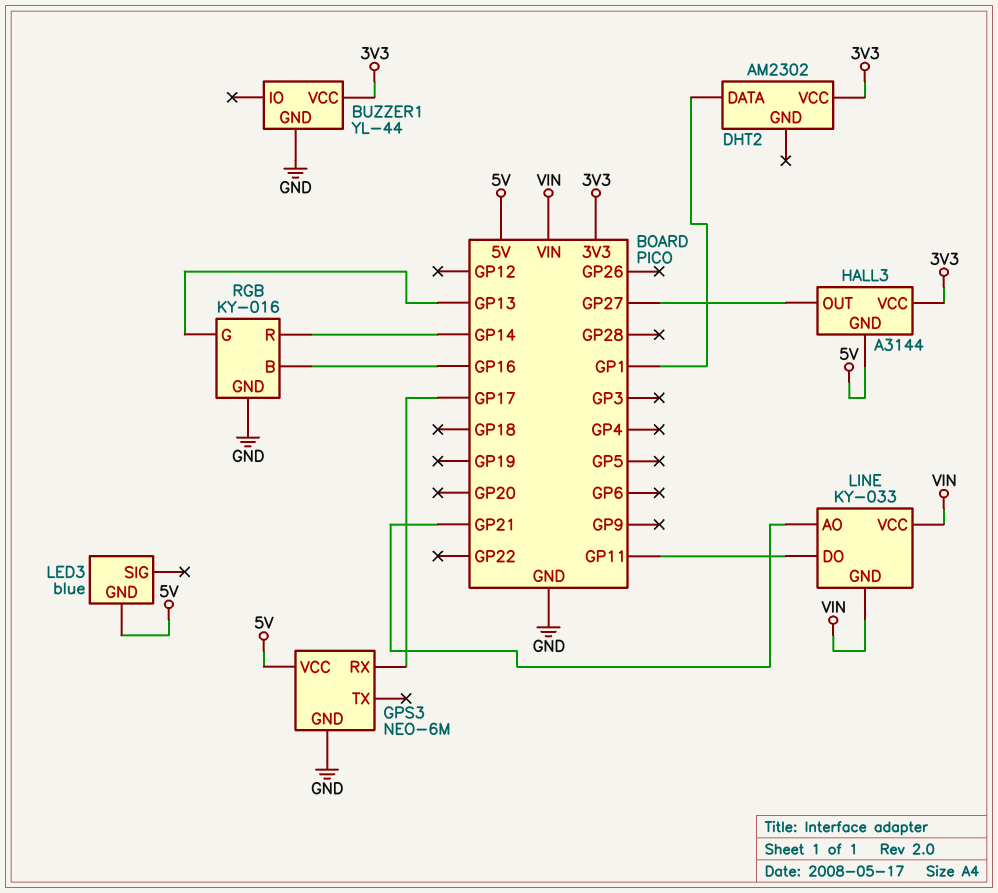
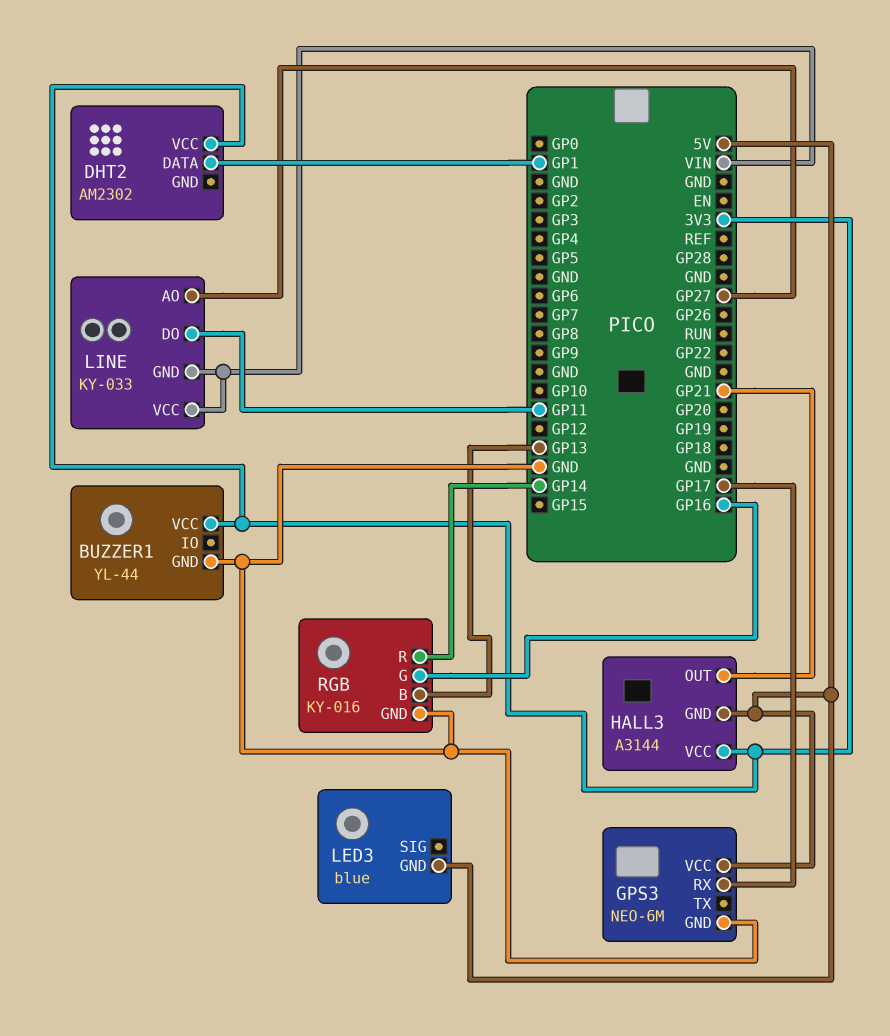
HALL3 pin OUT: GP27 -> GP21
LINE pin AO: GP21 -> GP27
RGB pin B: GP16 -> GP13
RGB pin G: GP13 -> GP16

